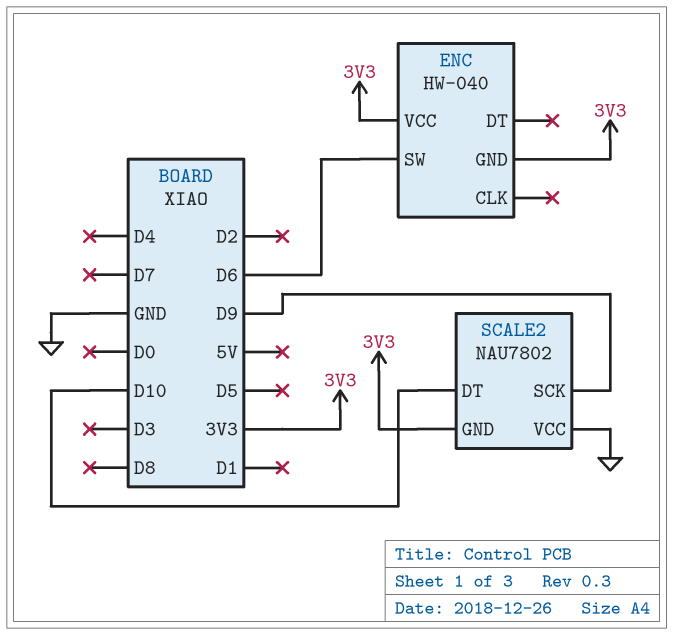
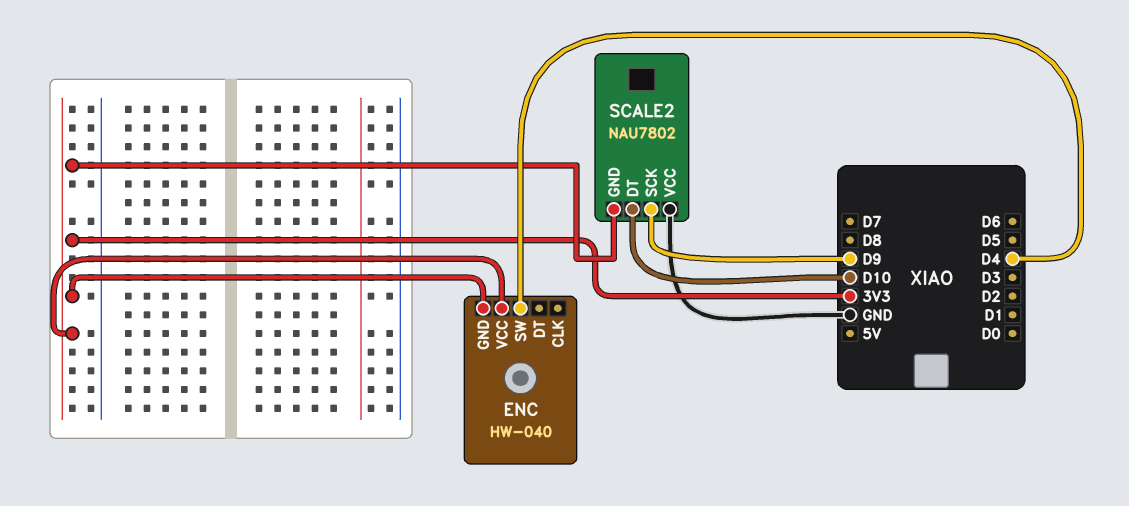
ENC pin SW: D6 -> D4

